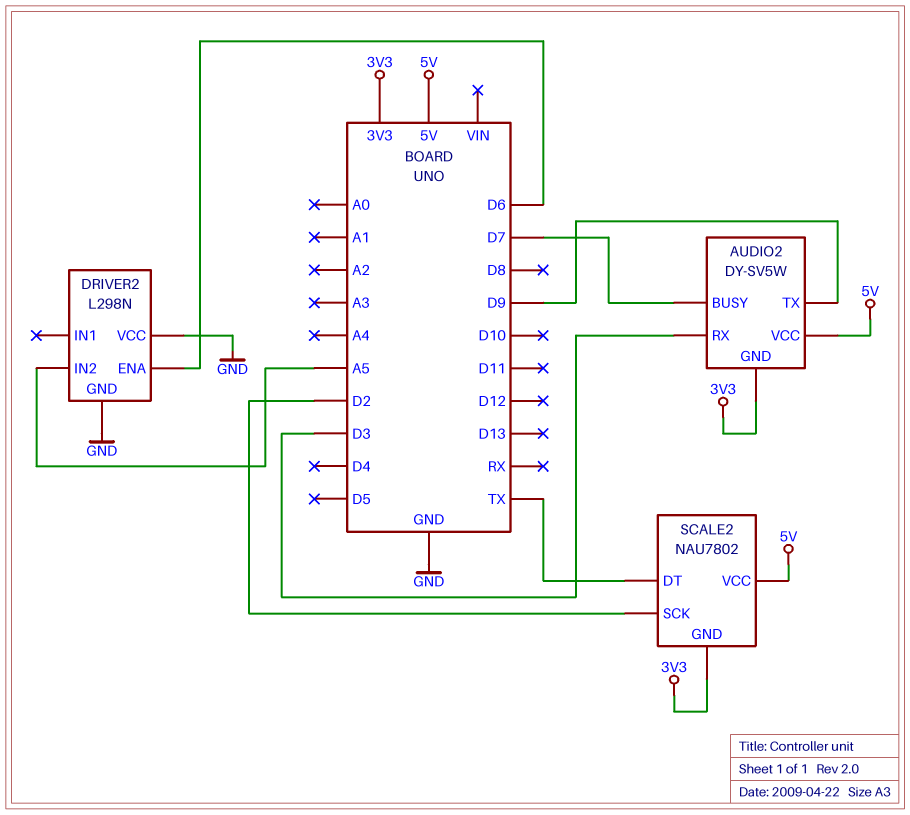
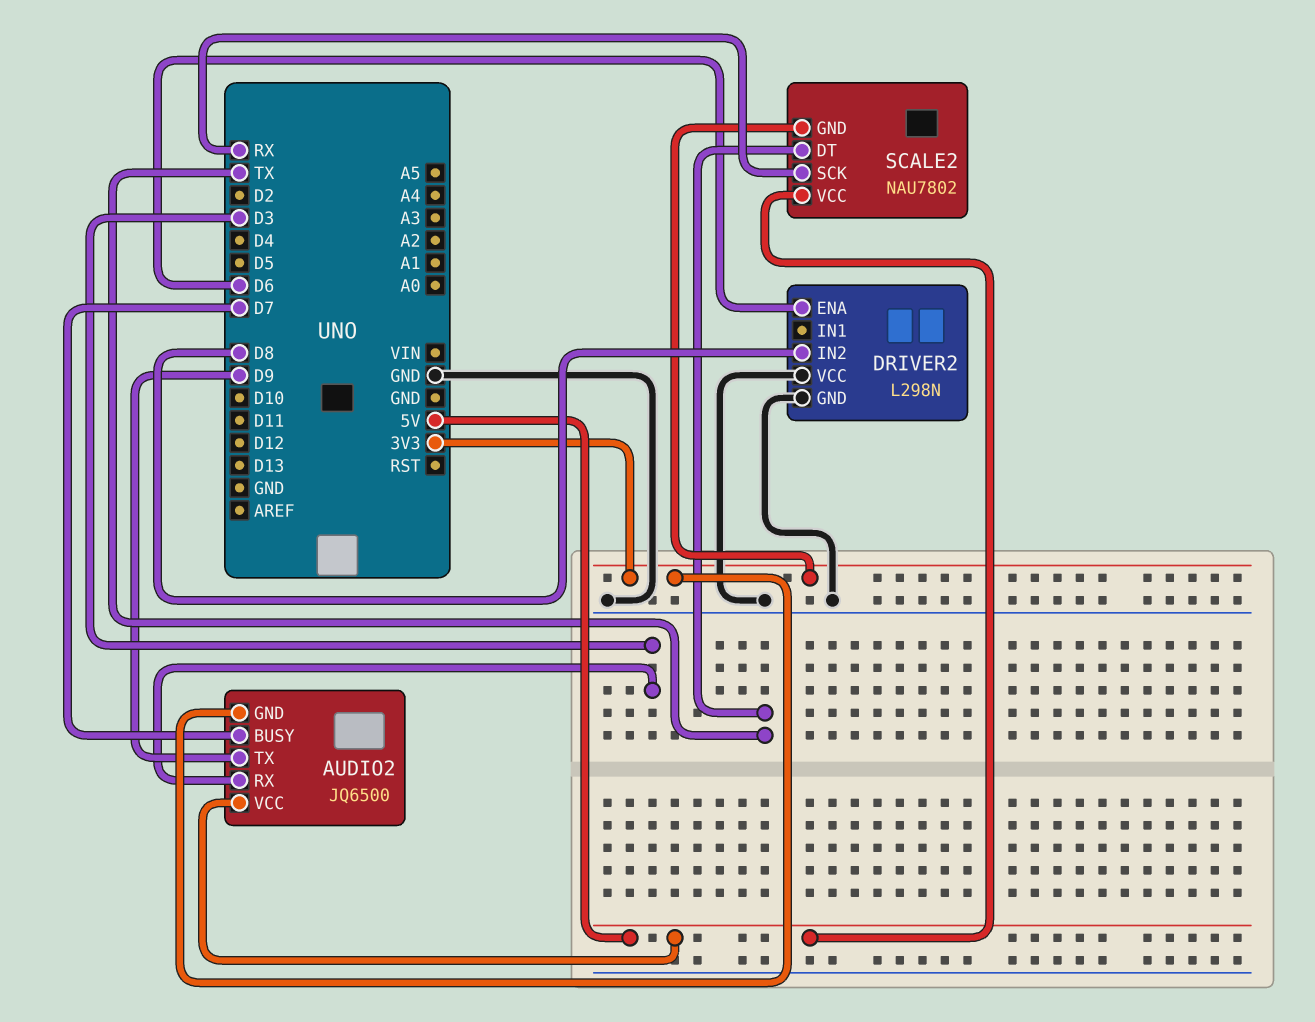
AUDIO2: DY-SV5W -> JQ6500
DRIVER2 pin IN2: A5 -> D8
SCALE2 pin SCK: D2 -> RX

